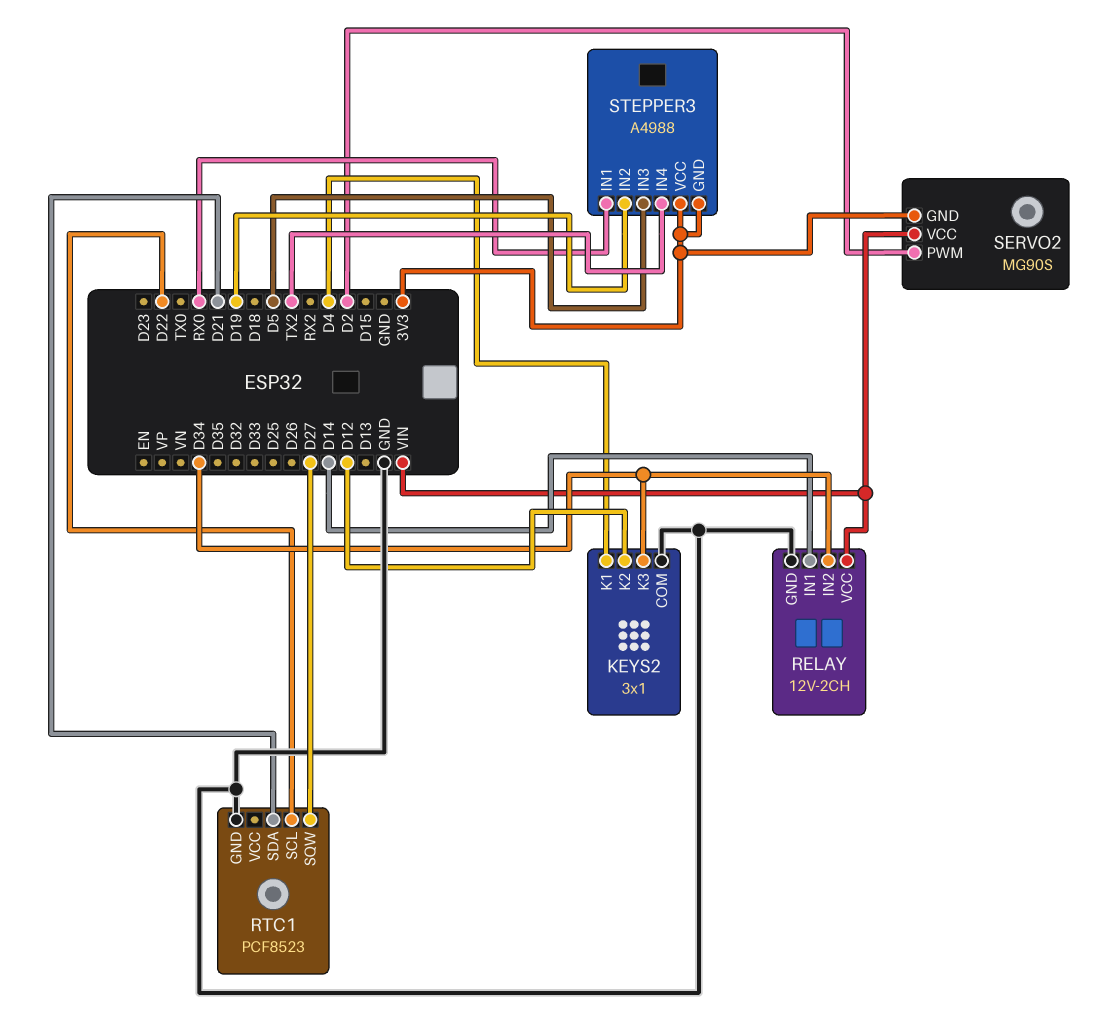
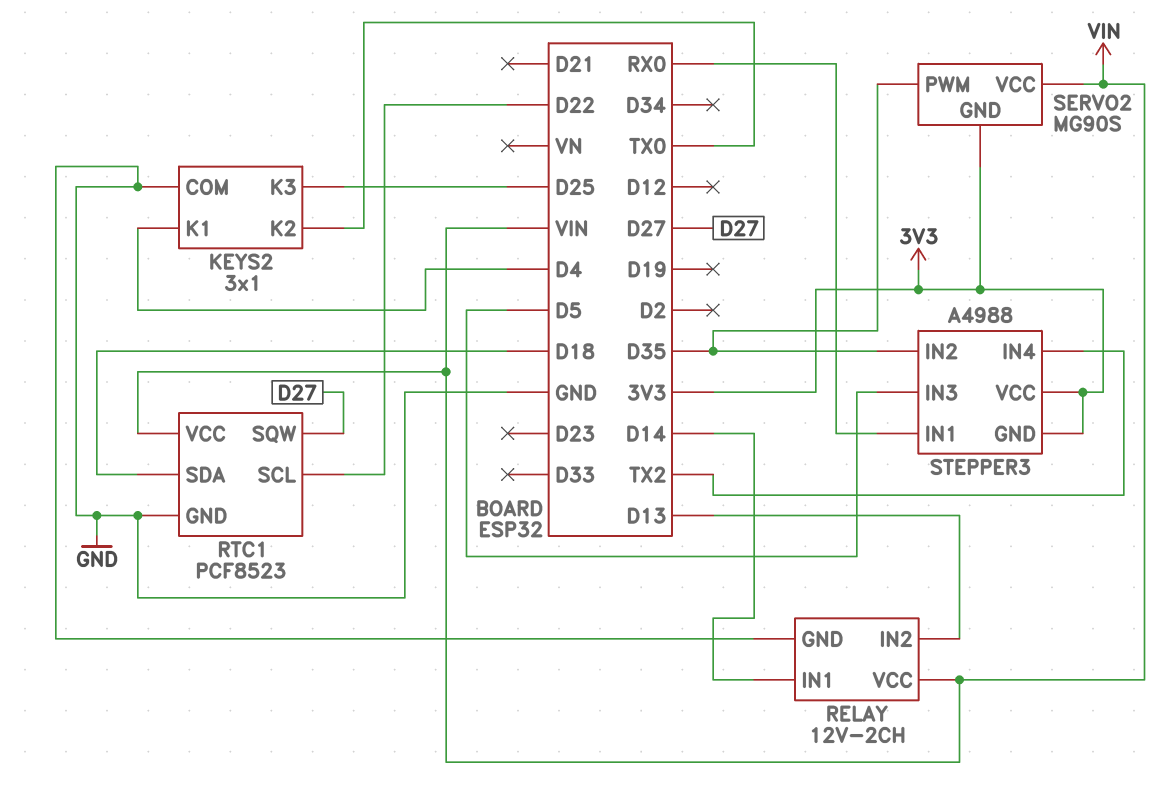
KEYS2 pin K2: D12 -> TX0
KEYS2 pin K3: D34 -> D25
RELAY pin IN2: D34 -> D13
RTC1 pin SDA: D21 -> D18
RTC1 pin VCC: none -> VIN
SERVO2 pin PWM: D2 -> D35
STEPPER3 pin IN2: D19 -> D35

